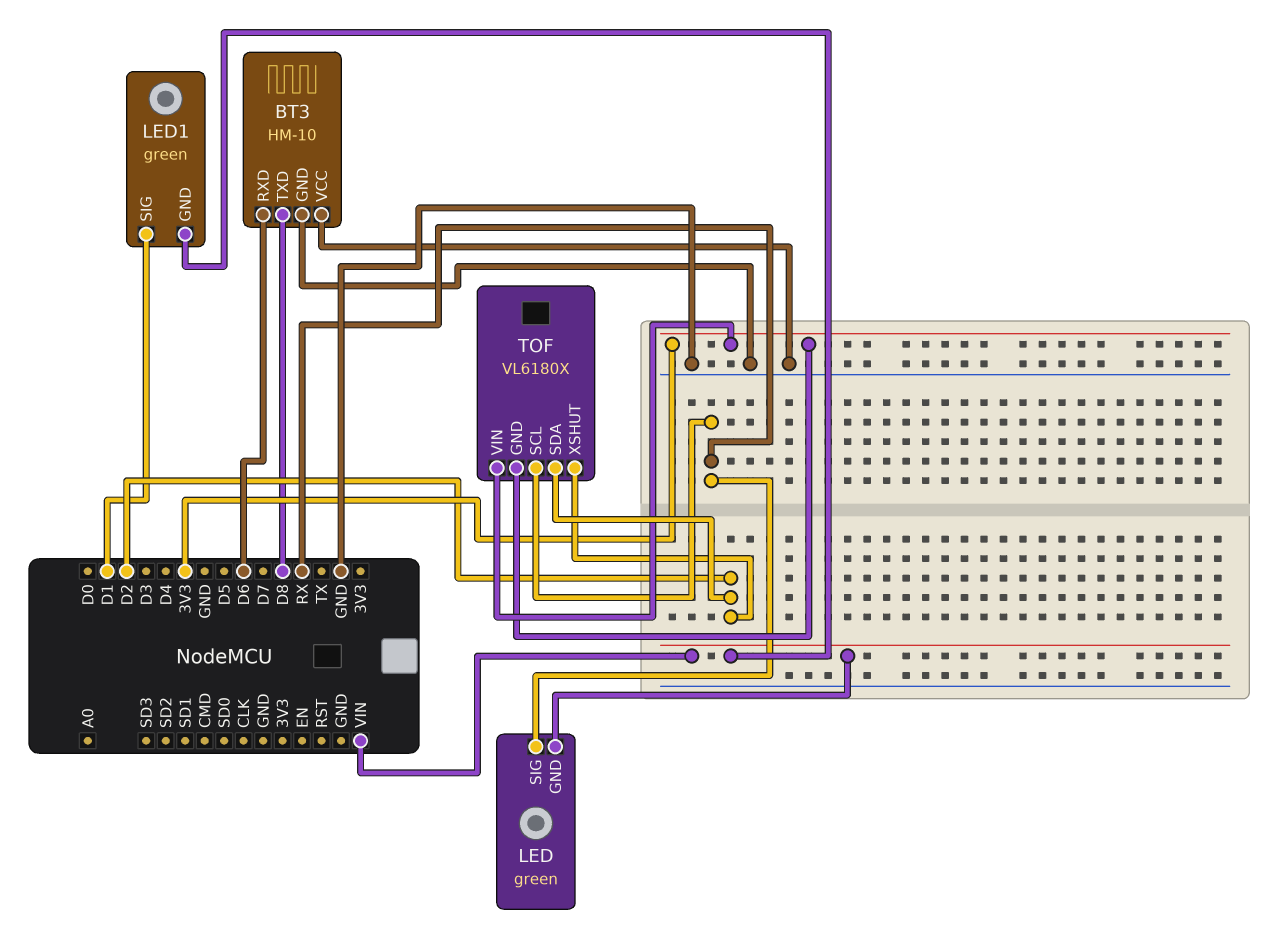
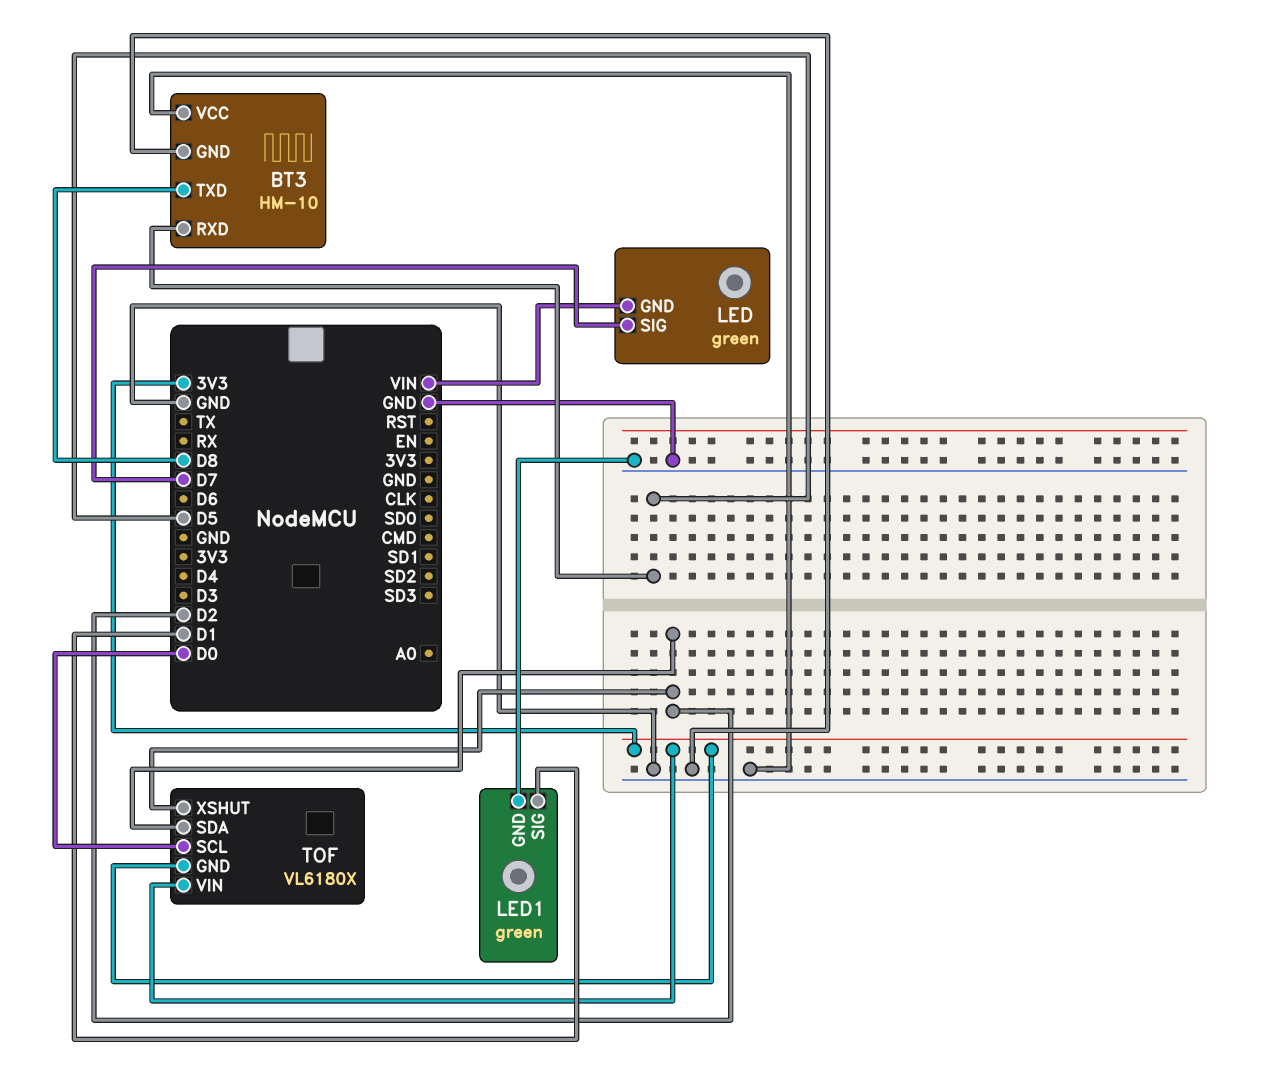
BT3 pin RXD: D6 -> D5
LED pin SIG: RX -> D7
LED1 pin GND: VIN -> GND
TOF pin SCL: RX -> D0

